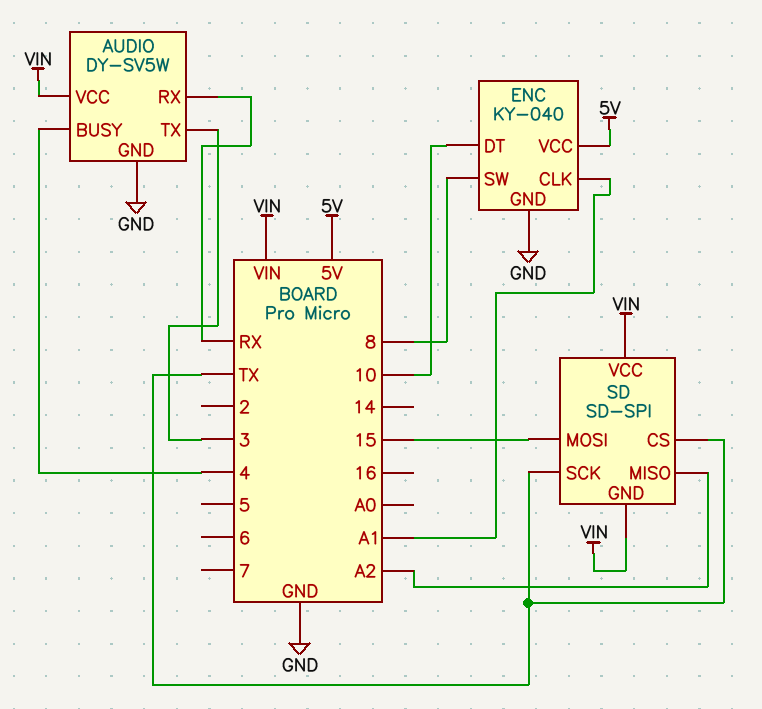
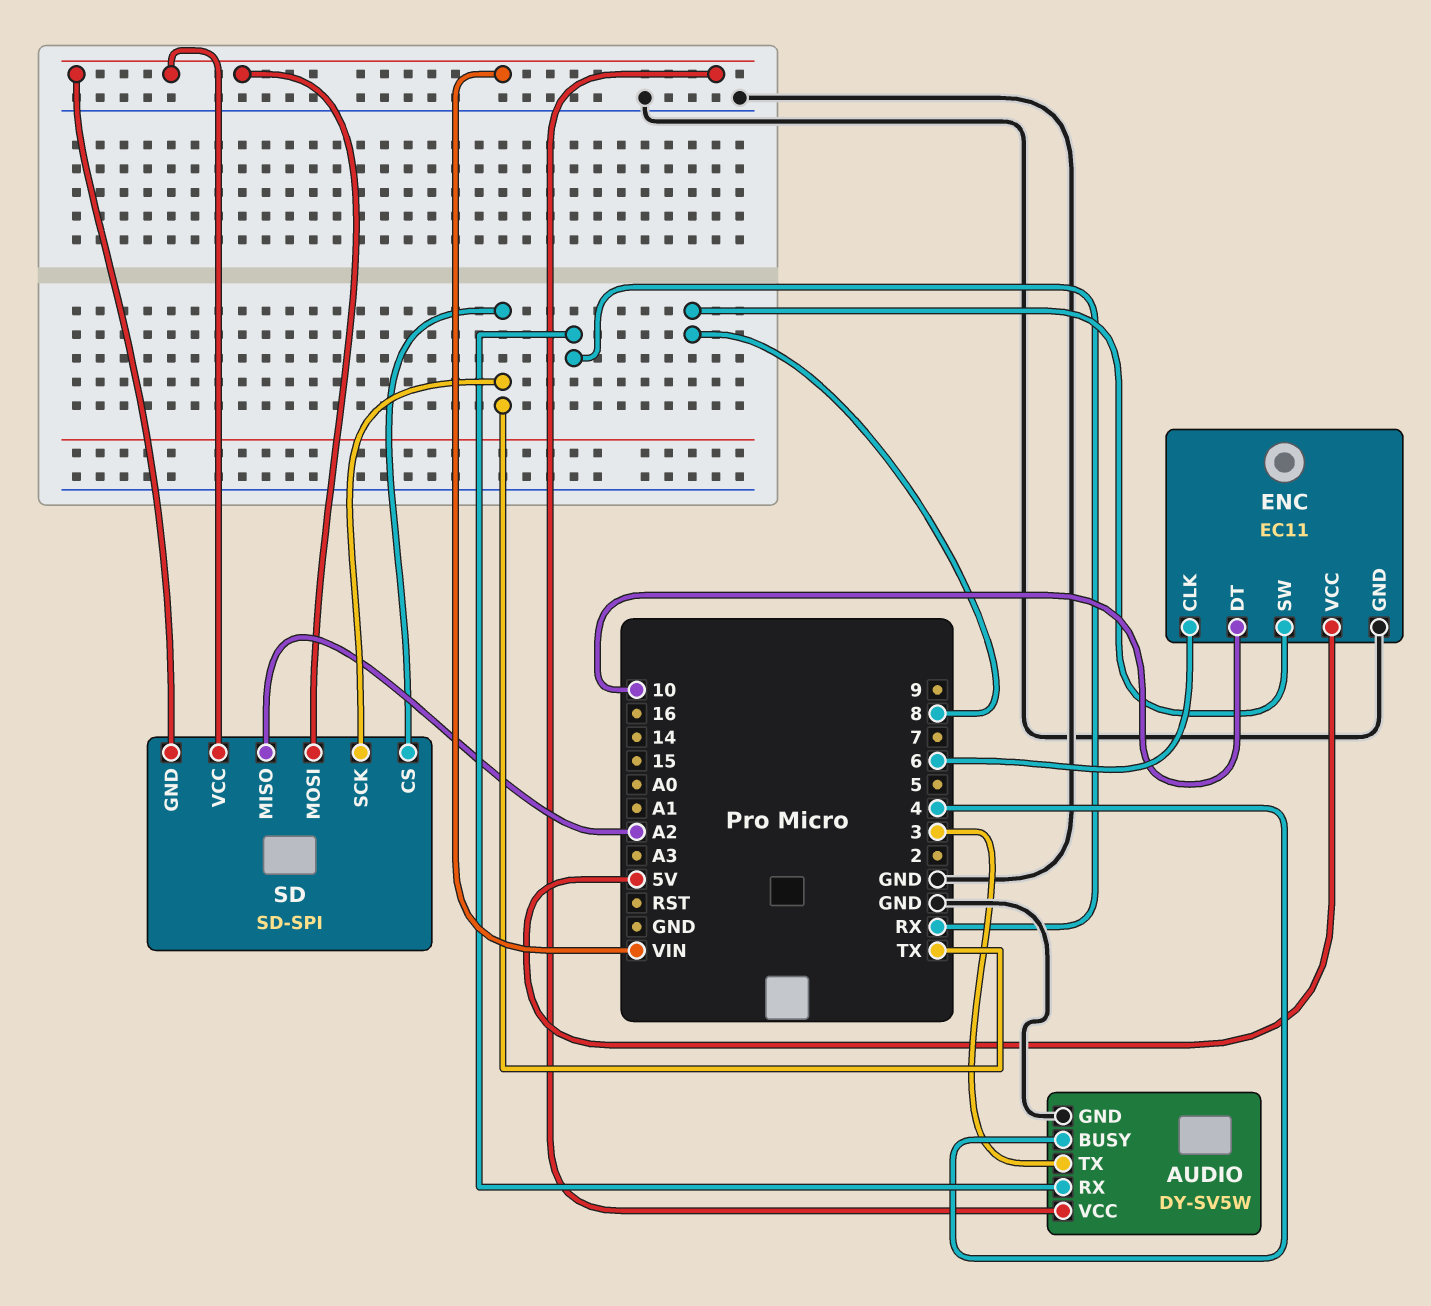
ENC: KY-040 -> EC11
ENC pin CLK: A1 -> 6
SD pin MOSI: 15 -> VIN

